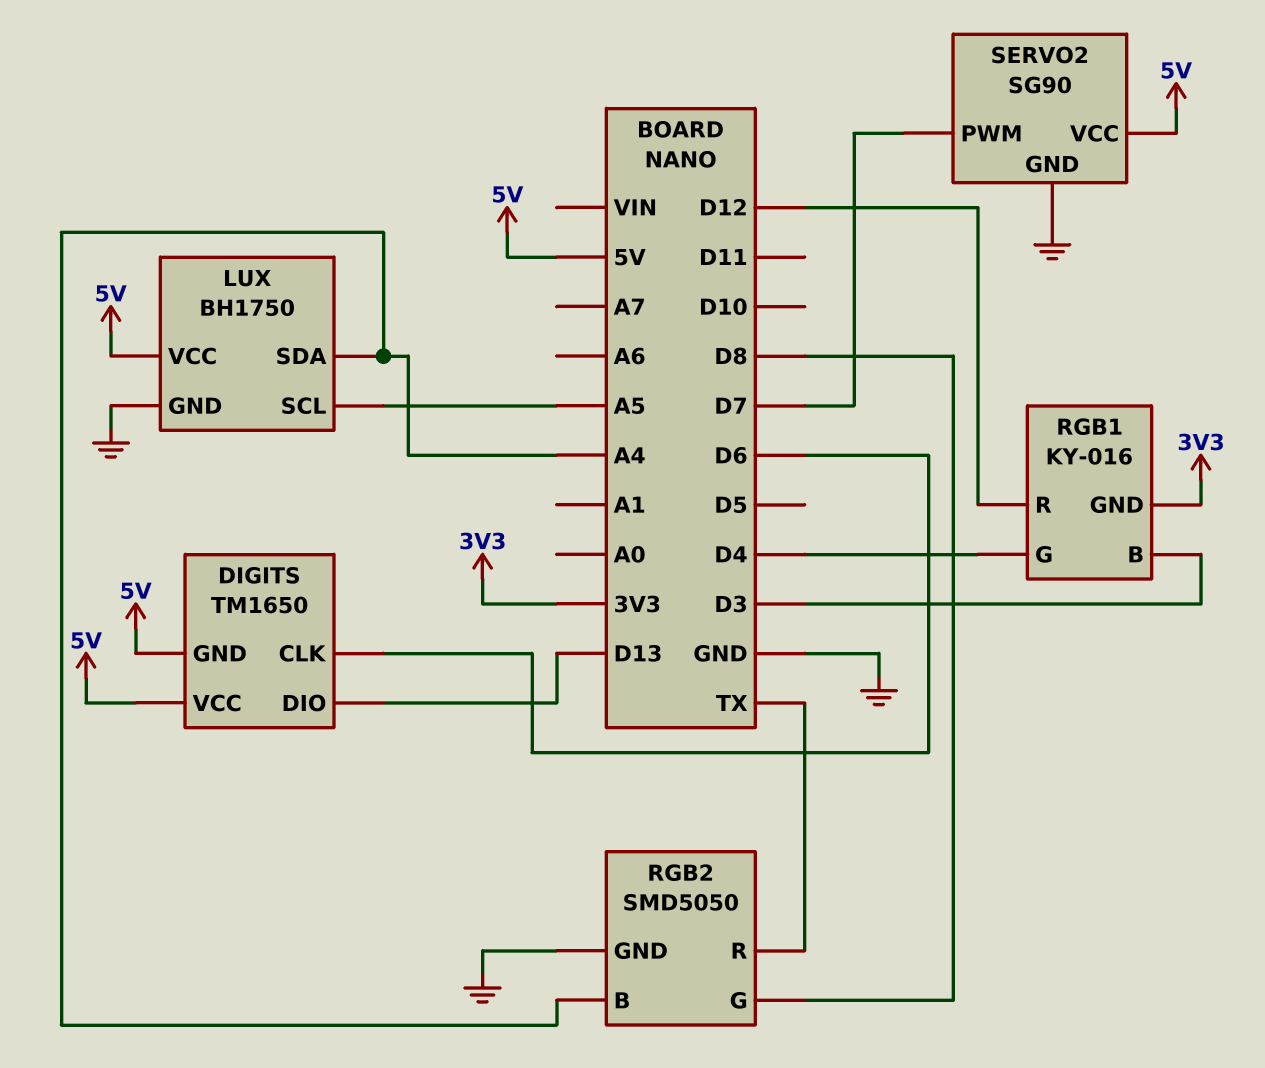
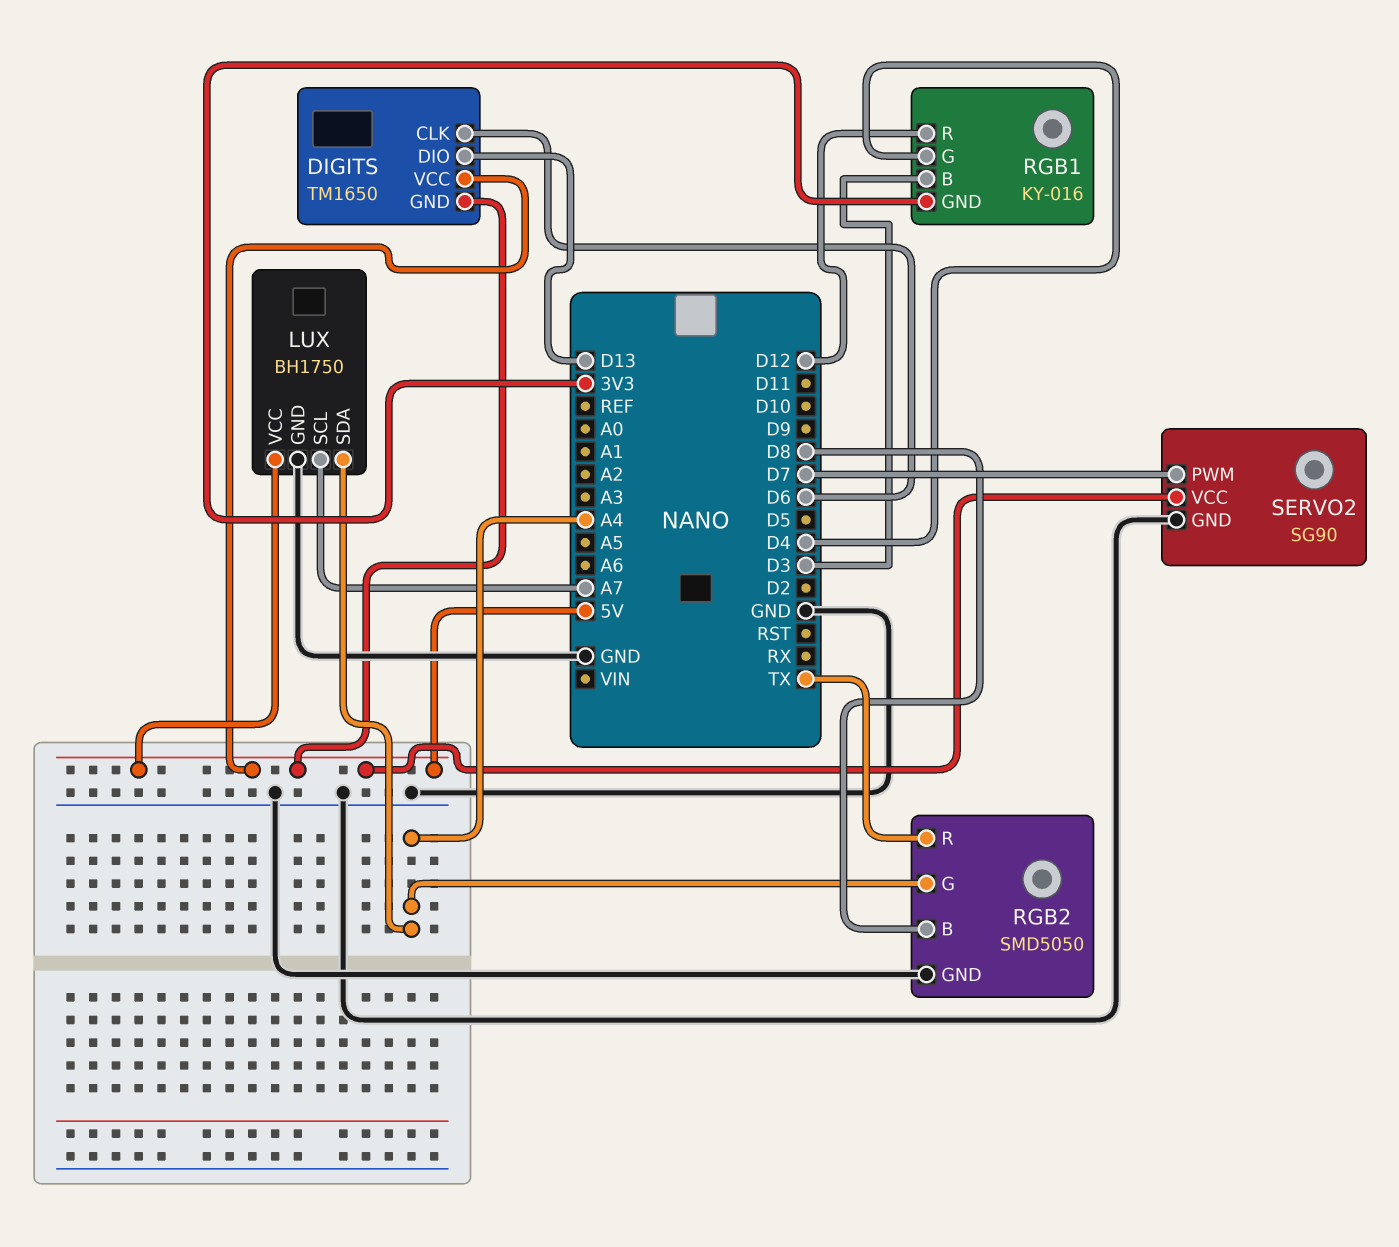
LUX pin SCL: A5 -> A7
RGB2 pin B: A4 -> D8
RGB2 pin G: D8 -> A4

